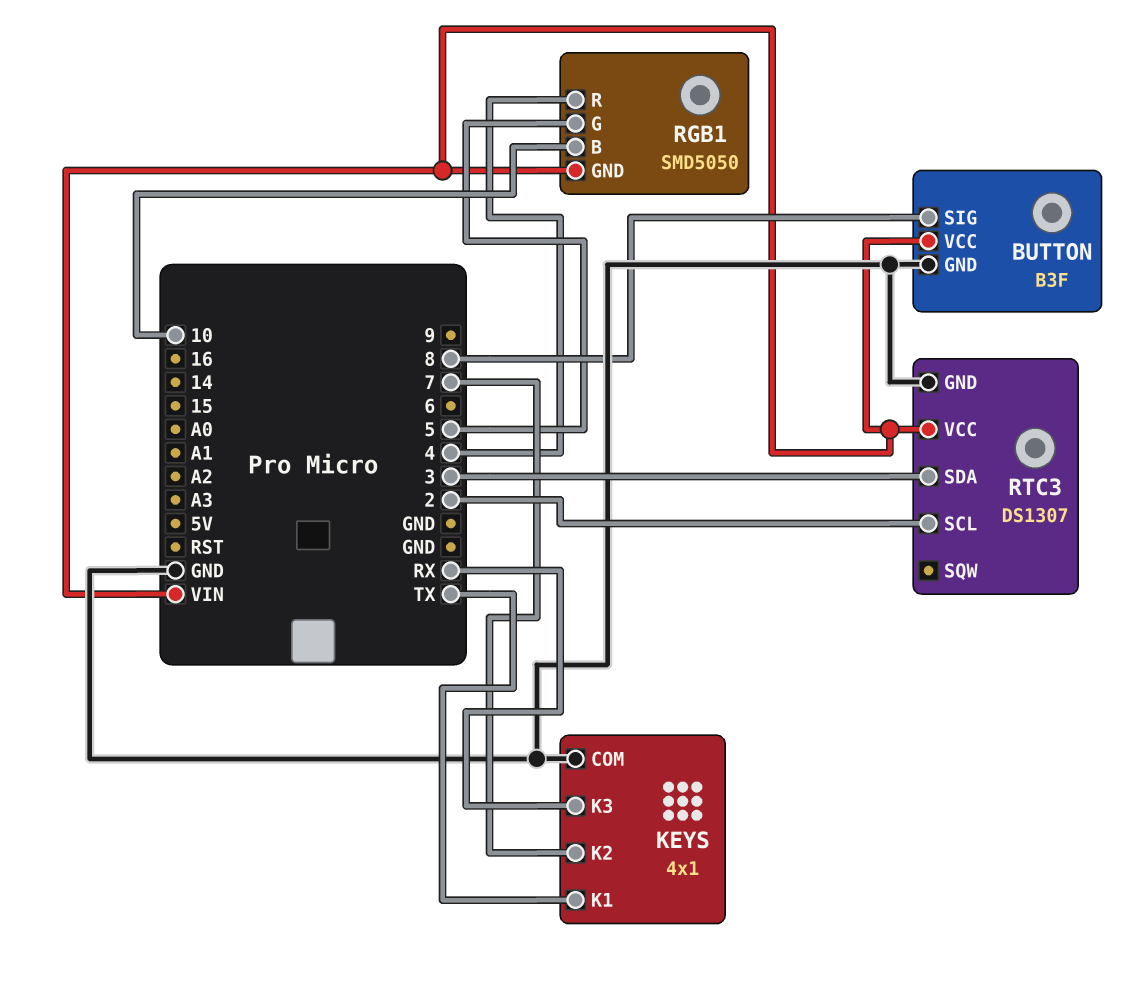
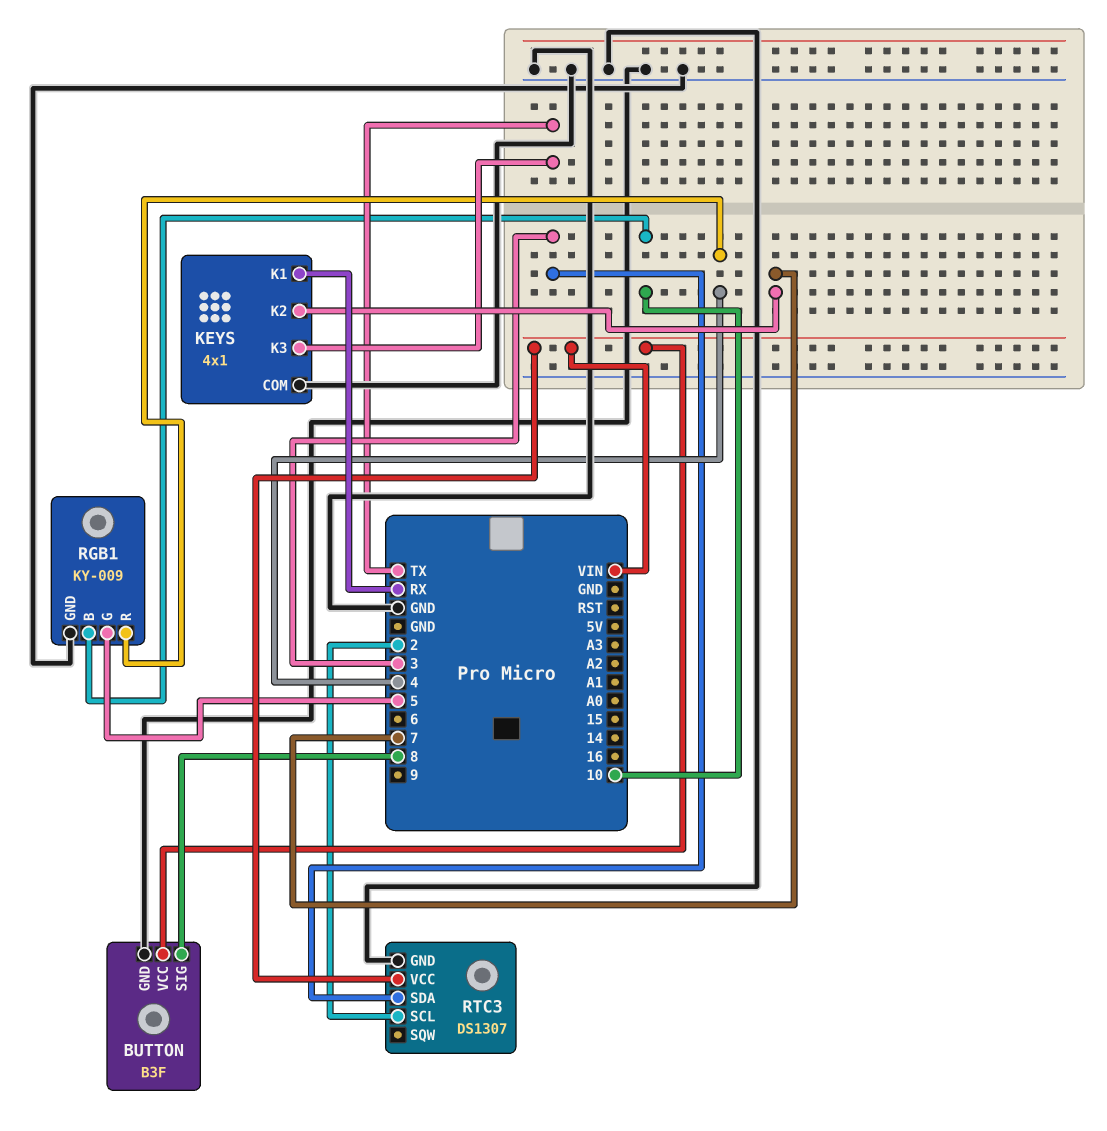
KEYS pin K1: TX -> RX
KEYS pin K3: RX -> TX
RGB1: SMD5050 -> KY-009
RGB1 pin GND: VIN -> GND

